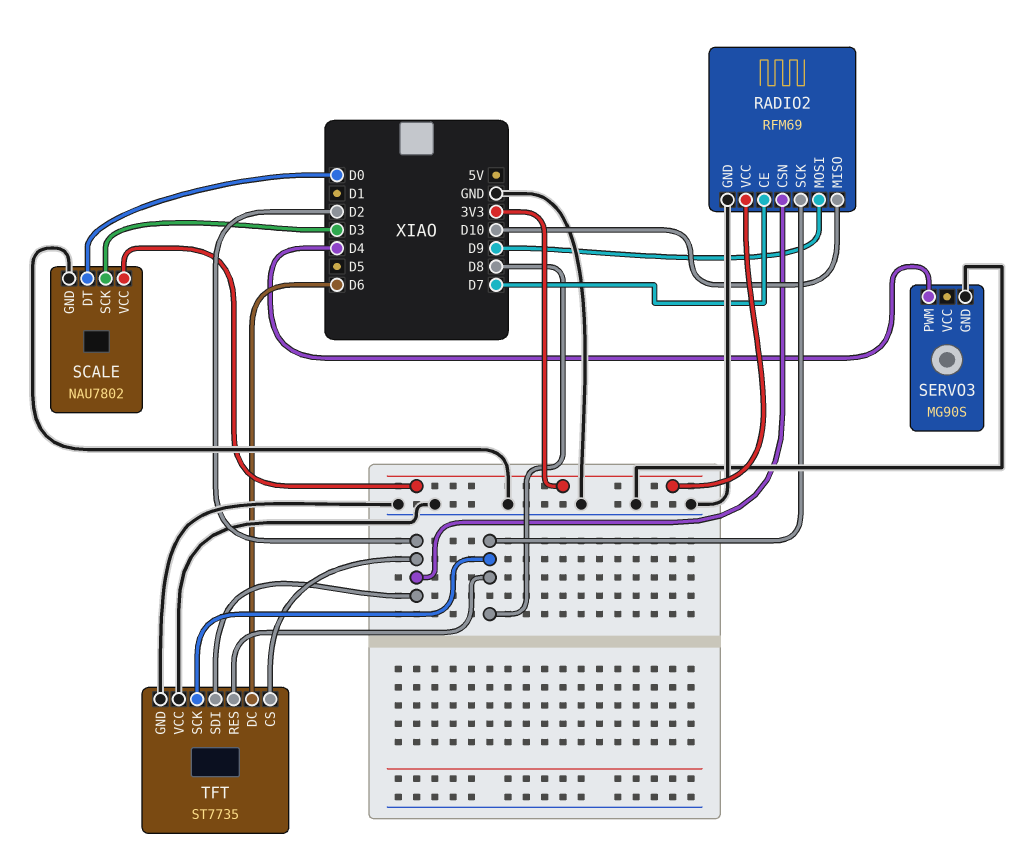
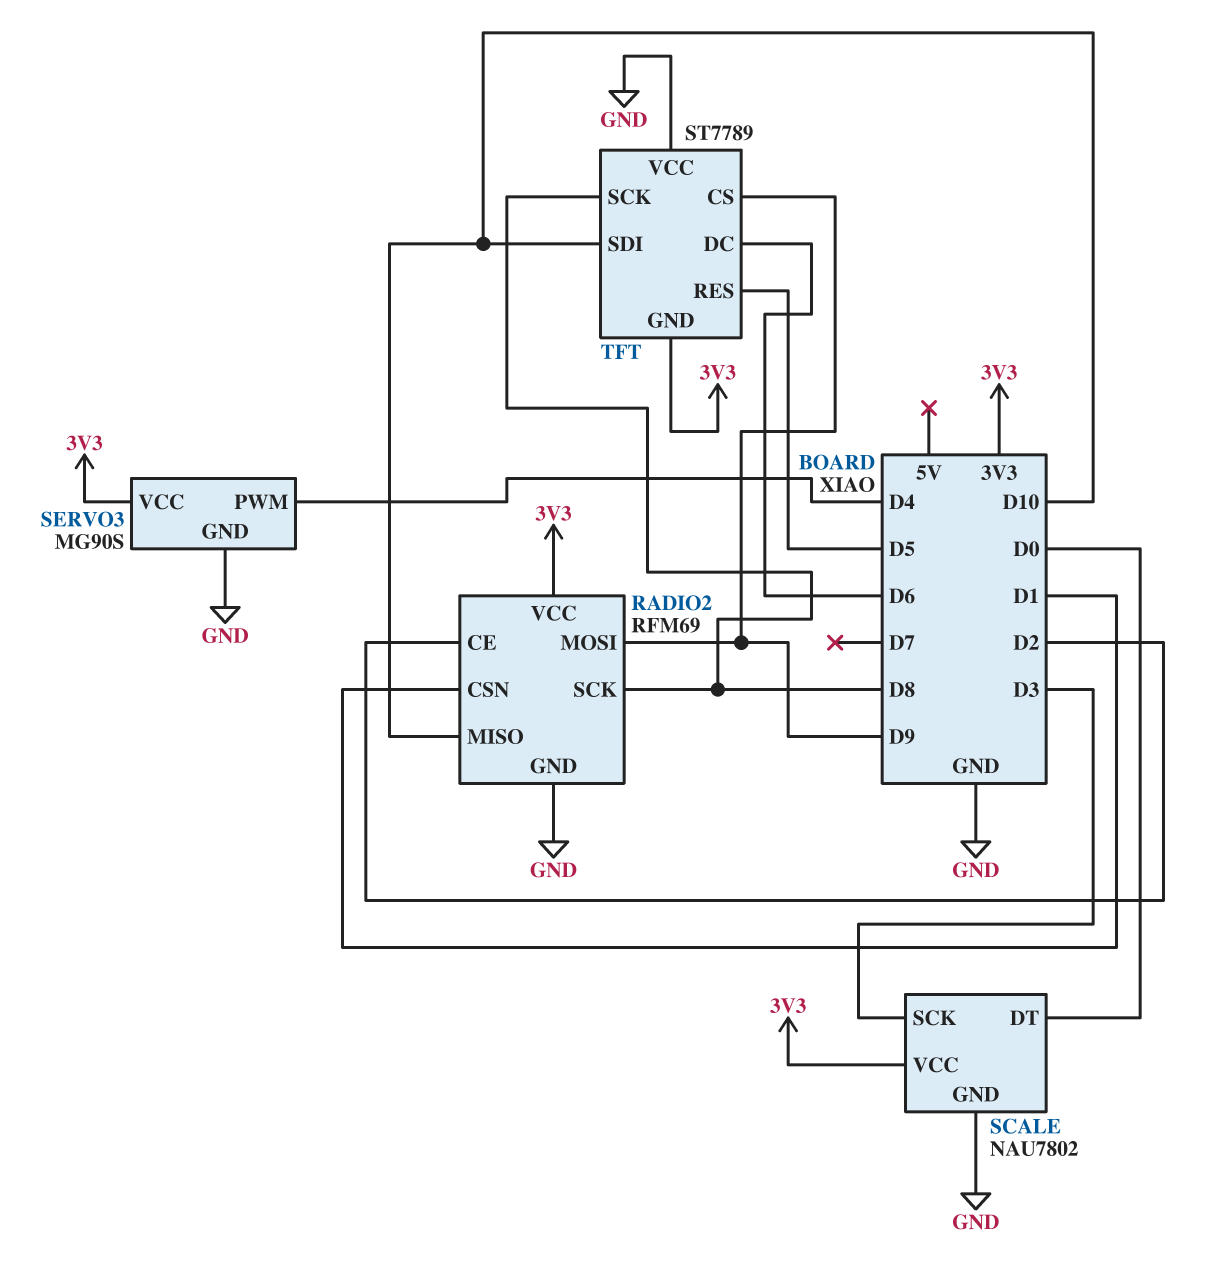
RADIO2 pin CE: D7 -> D2
RADIO2 pin CSN: D2 -> D1
SERVO3 pin VCC: none -> 3V3
TFT: ST7735 -> ST7789
TFT pin CS: D2 -> D9
TFT pin GND: GND -> 3V3
TFT pin RES: D8 -> D5
TFT pin SDI: D2 -> D10

